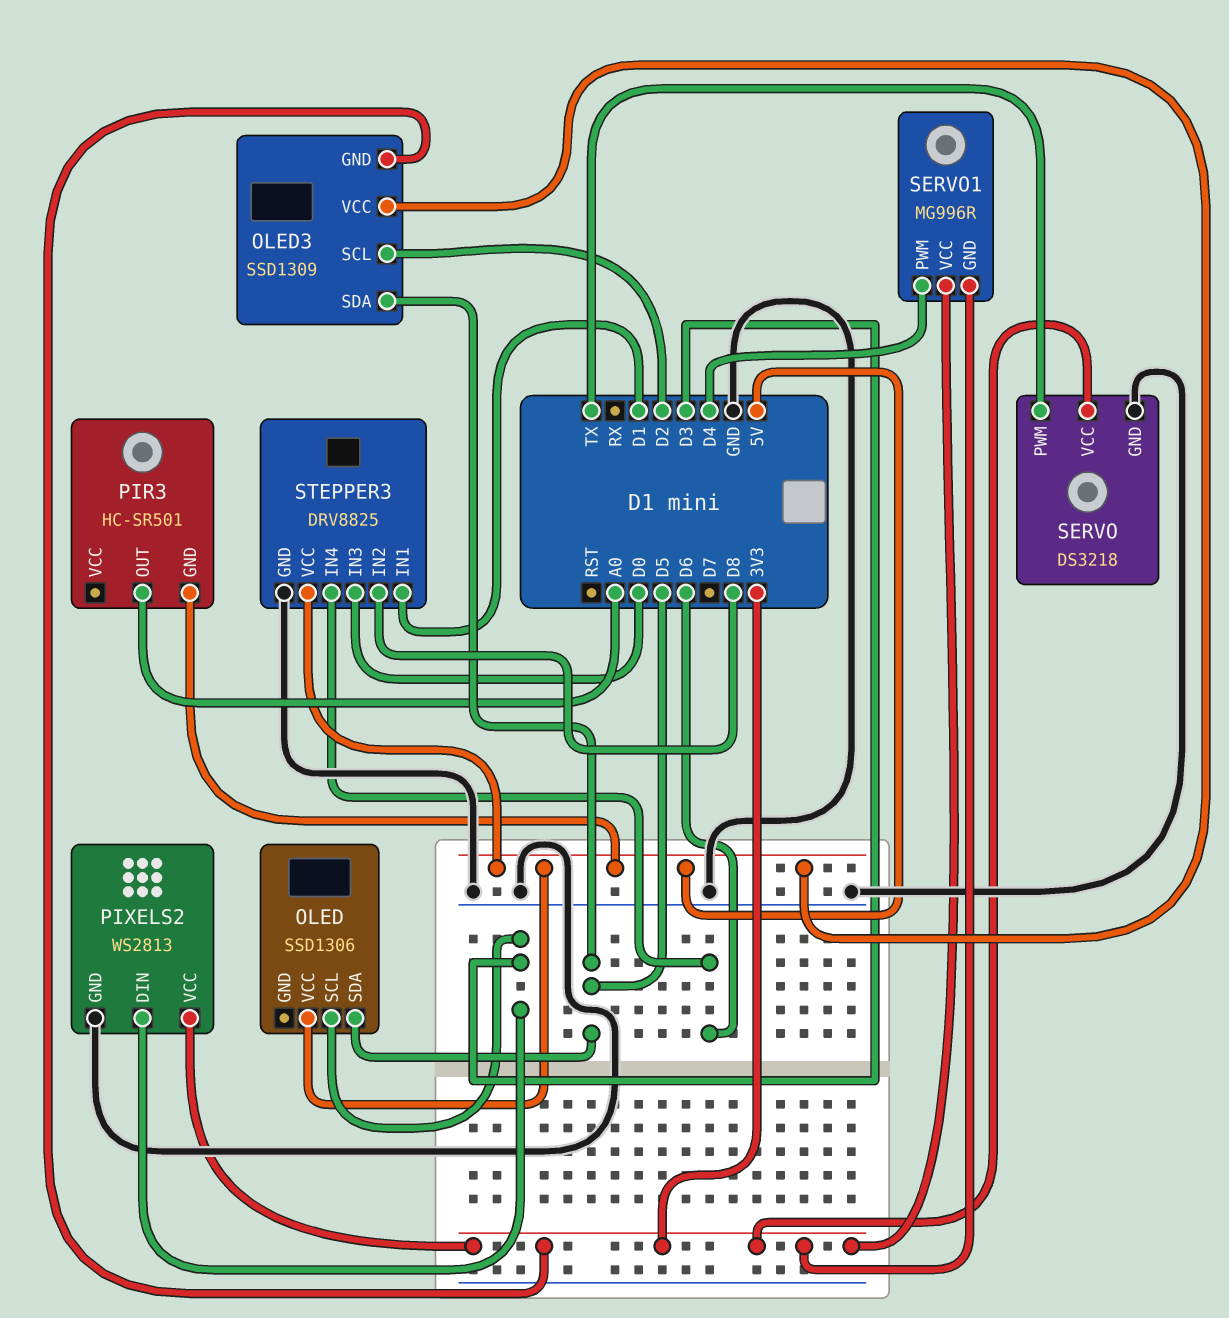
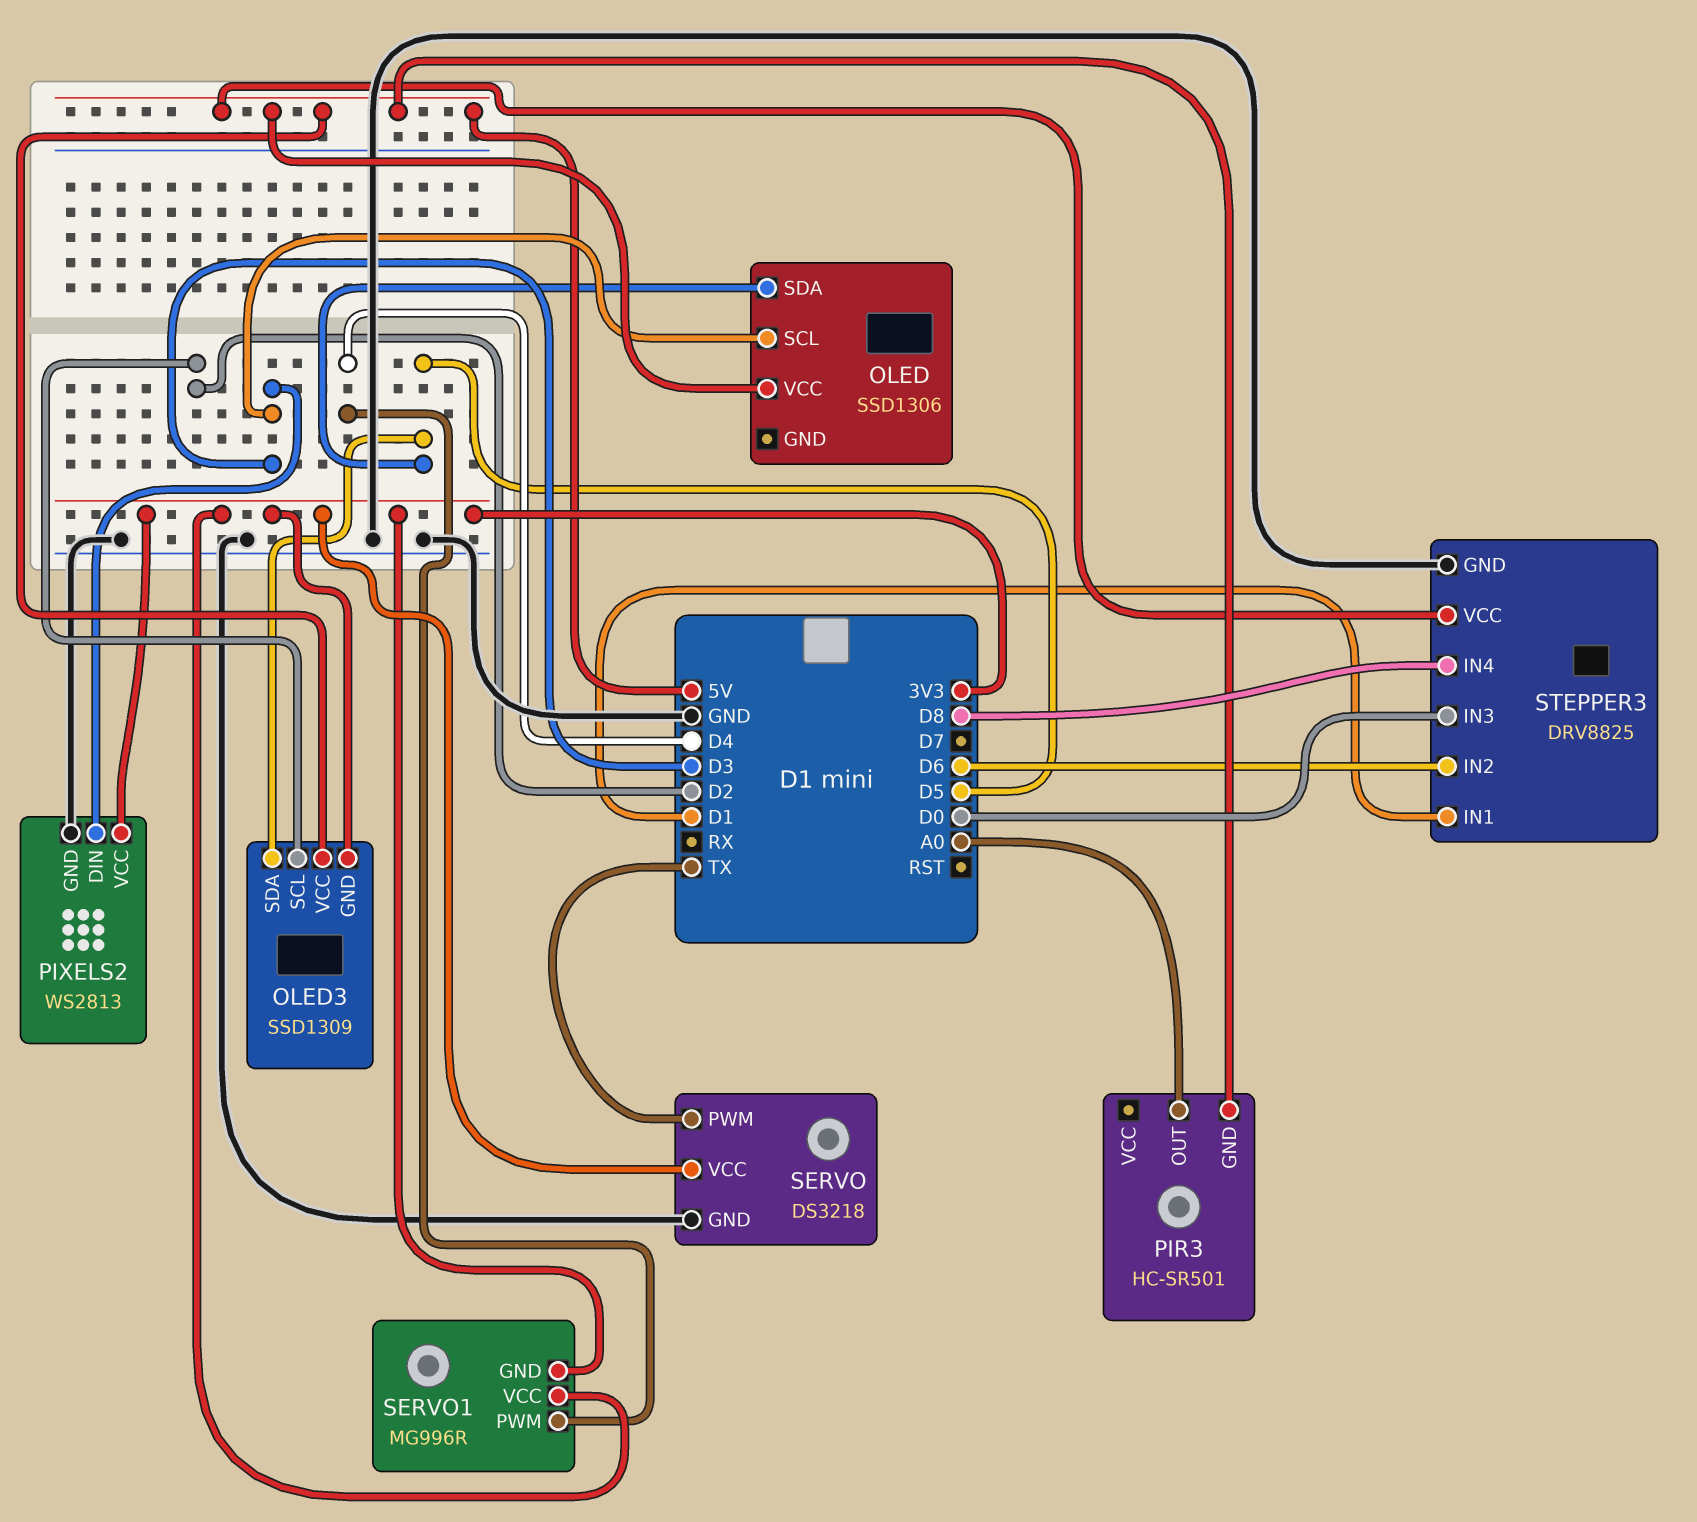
STEPPER3 pin IN2: D8 -> D6
STEPPER3 pin IN4: D6 -> D8

